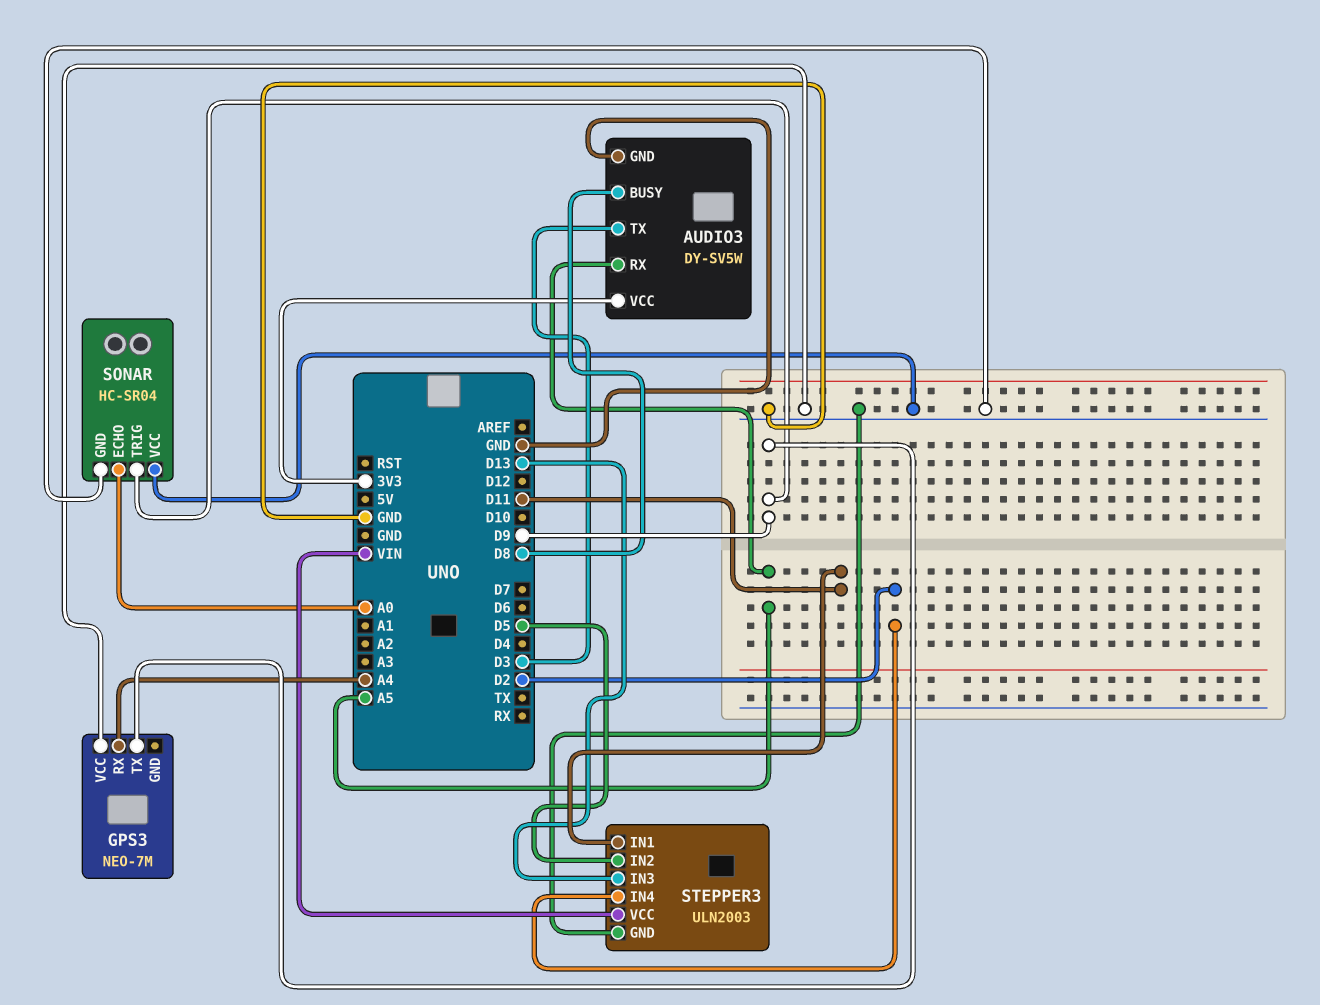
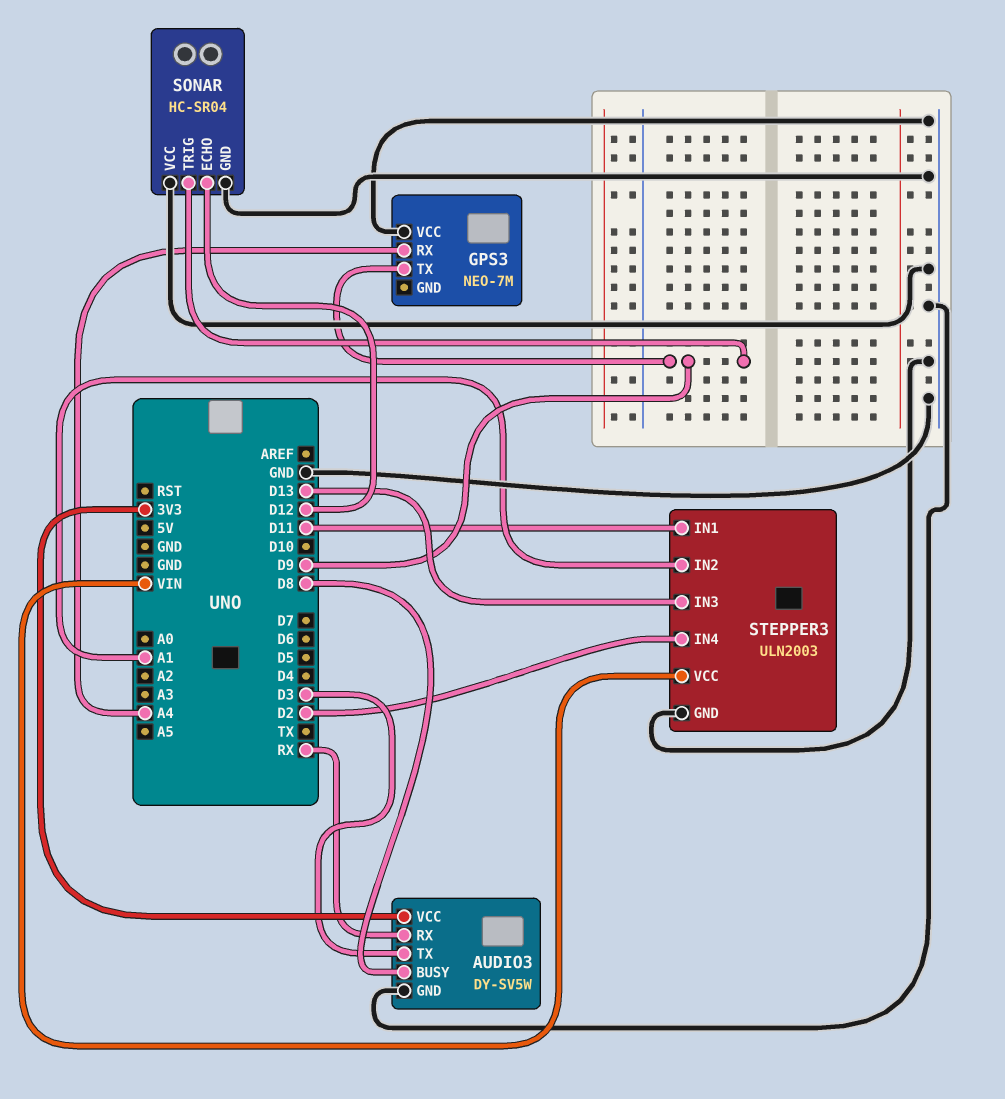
AUDIO3 pin RX: A5 -> RX
SONAR pin ECHO: A0 -> D12
STEPPER3 pin IN2: D5 -> A1

